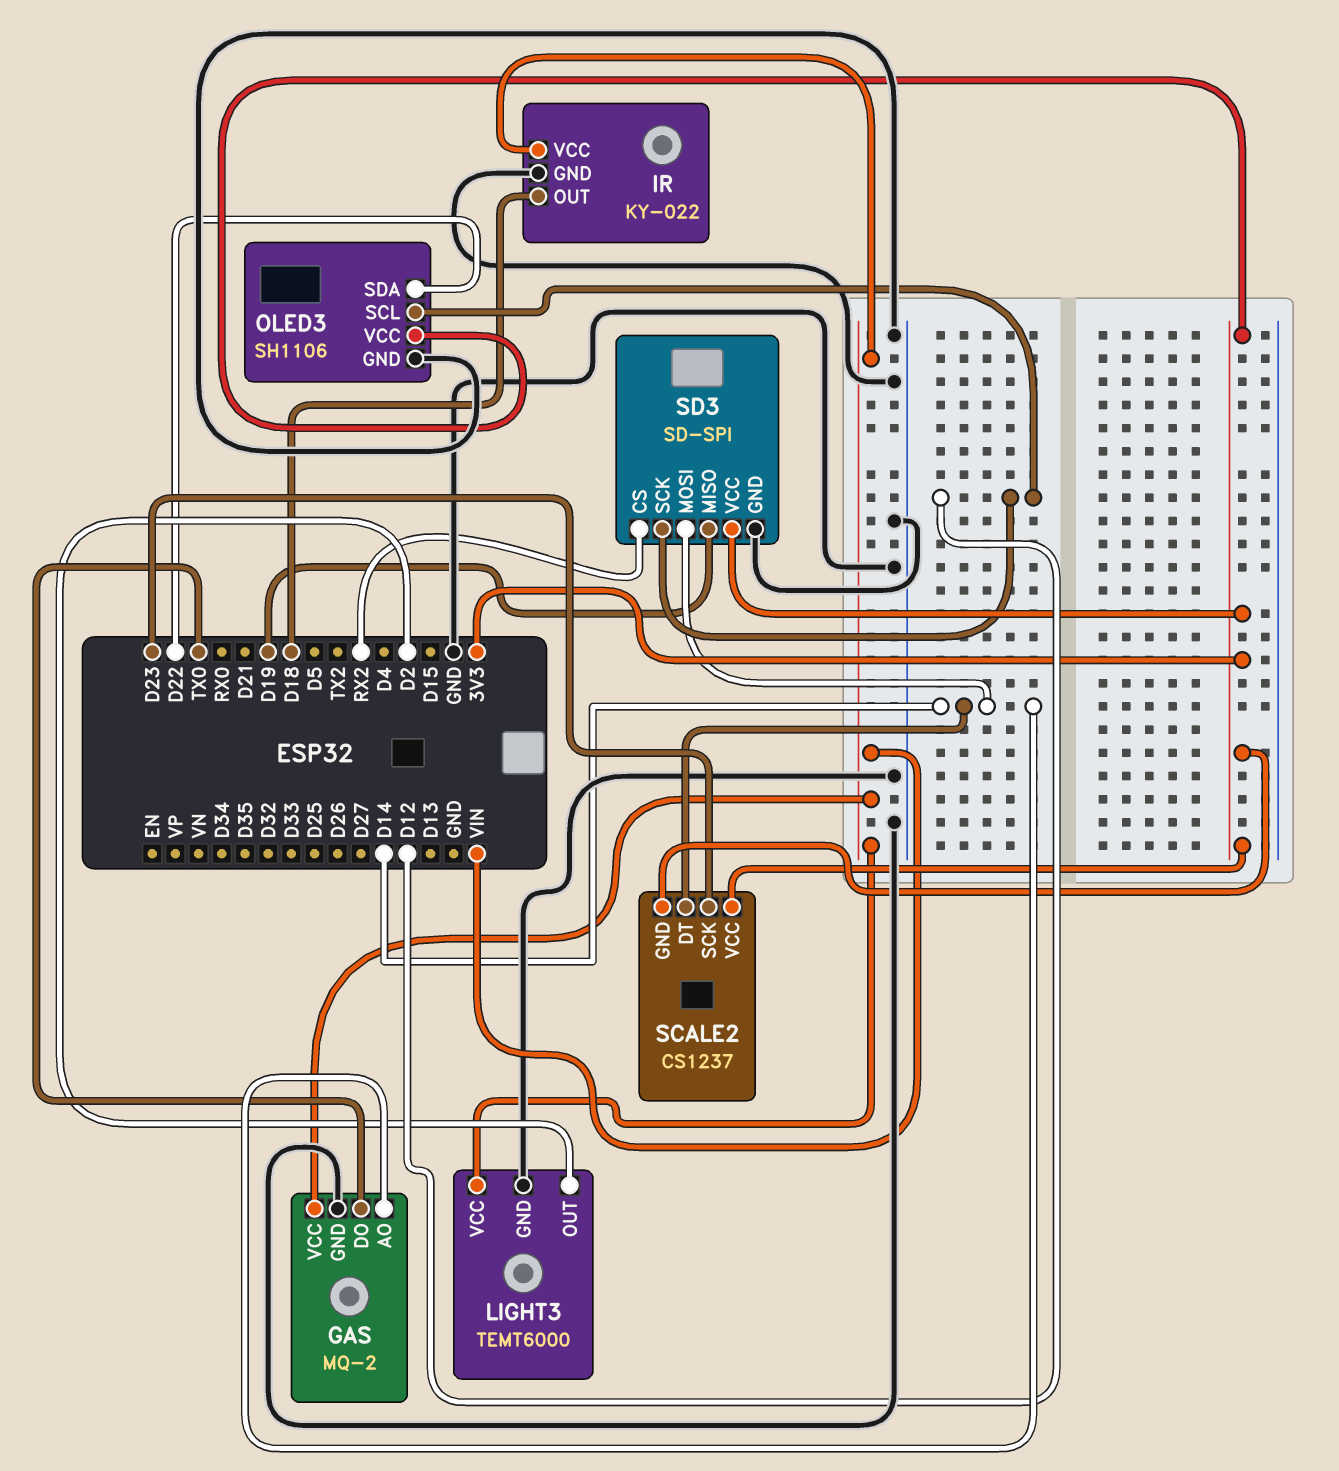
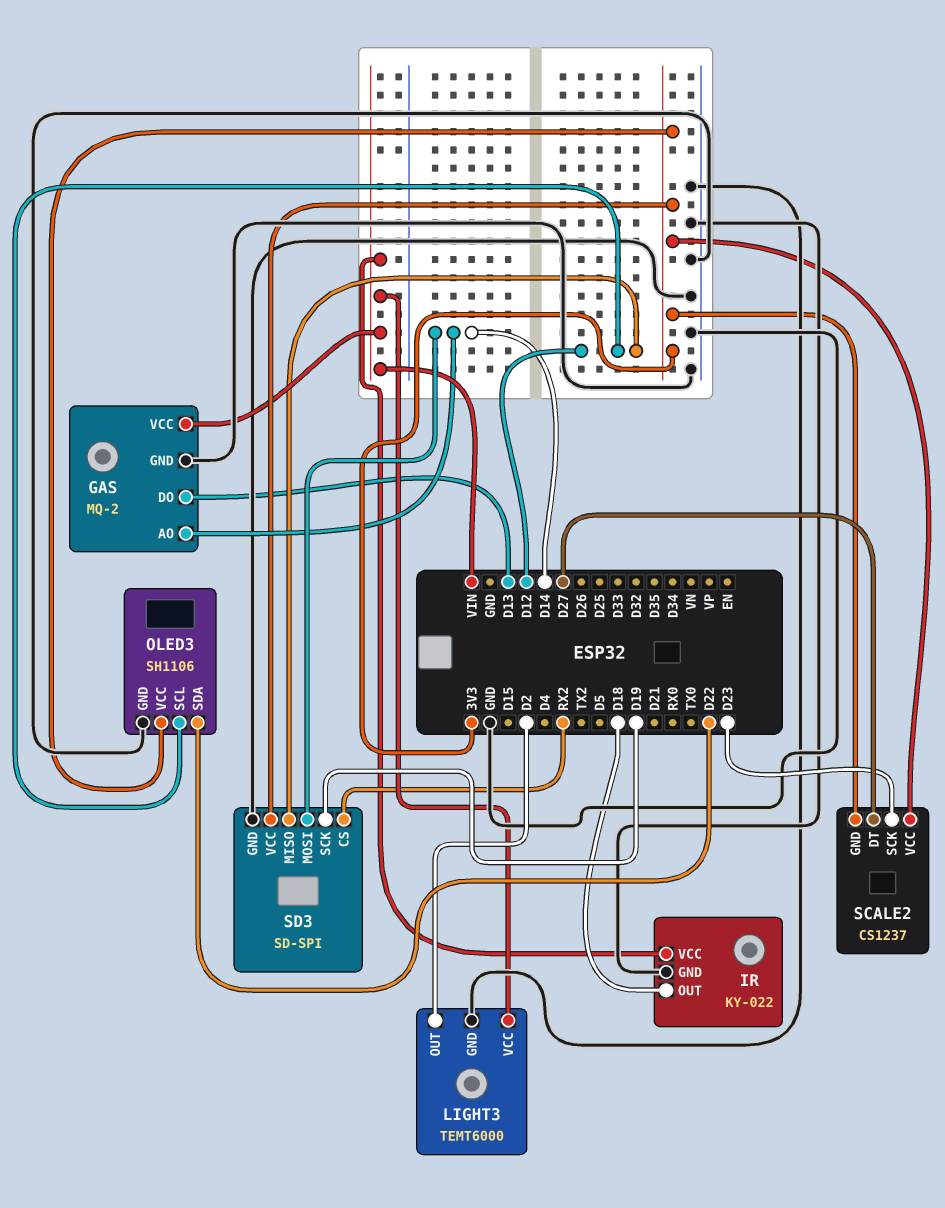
GAS pin DO: TX0 -> D13
SCALE2 pin DT: D14 -> D27
SD3 pin MISO: D19 -> D12
SD3 pin SCK: D12 -> D19

